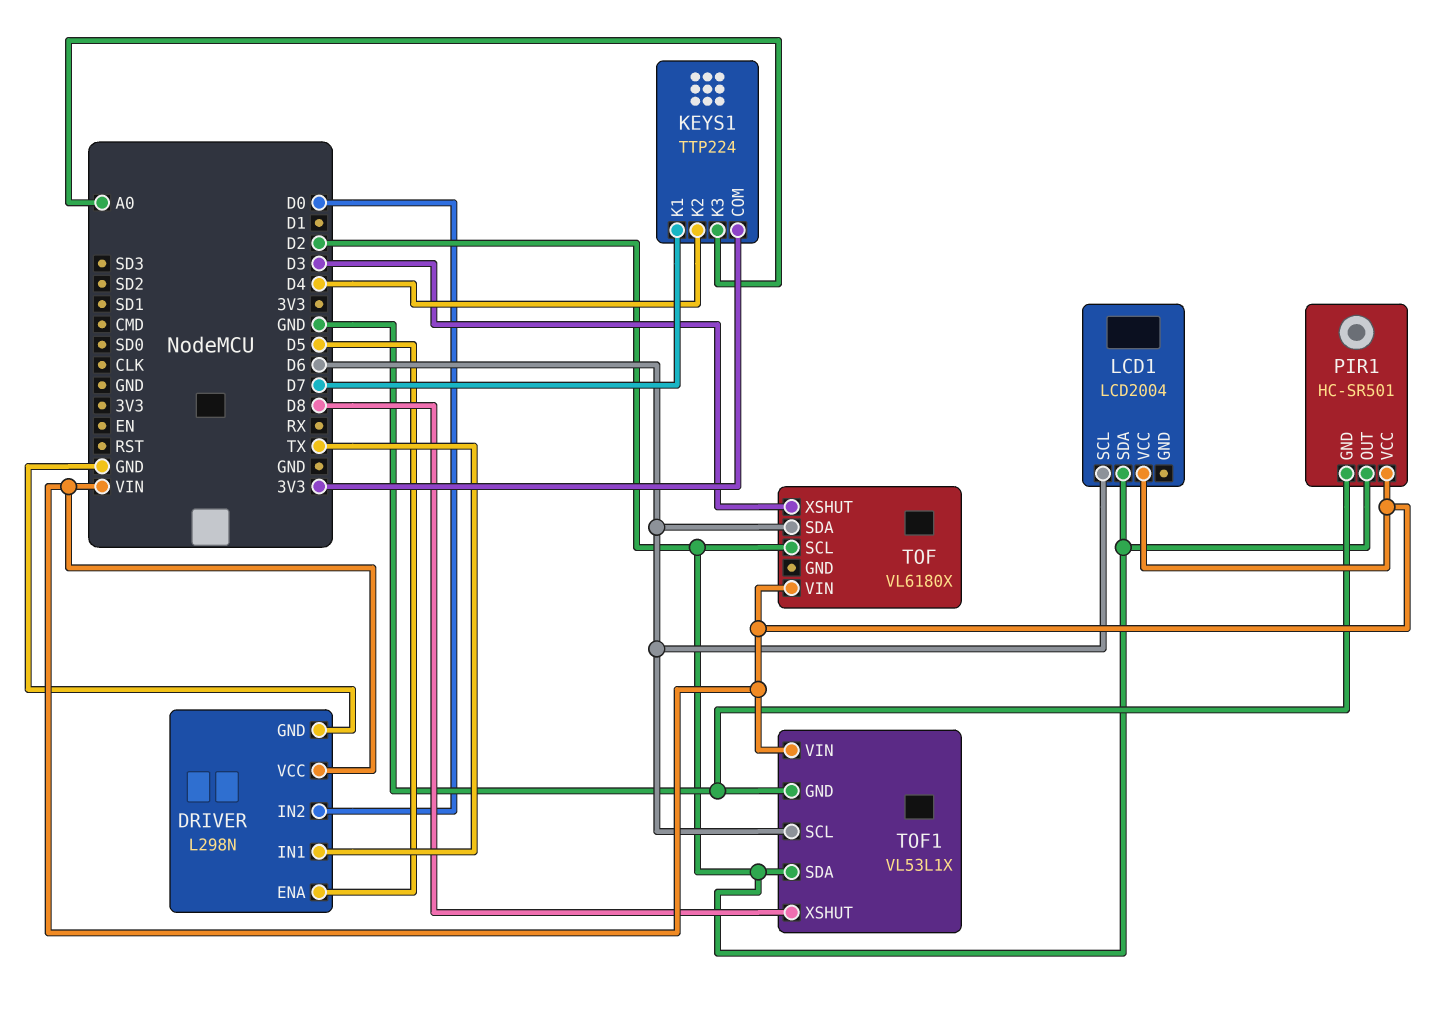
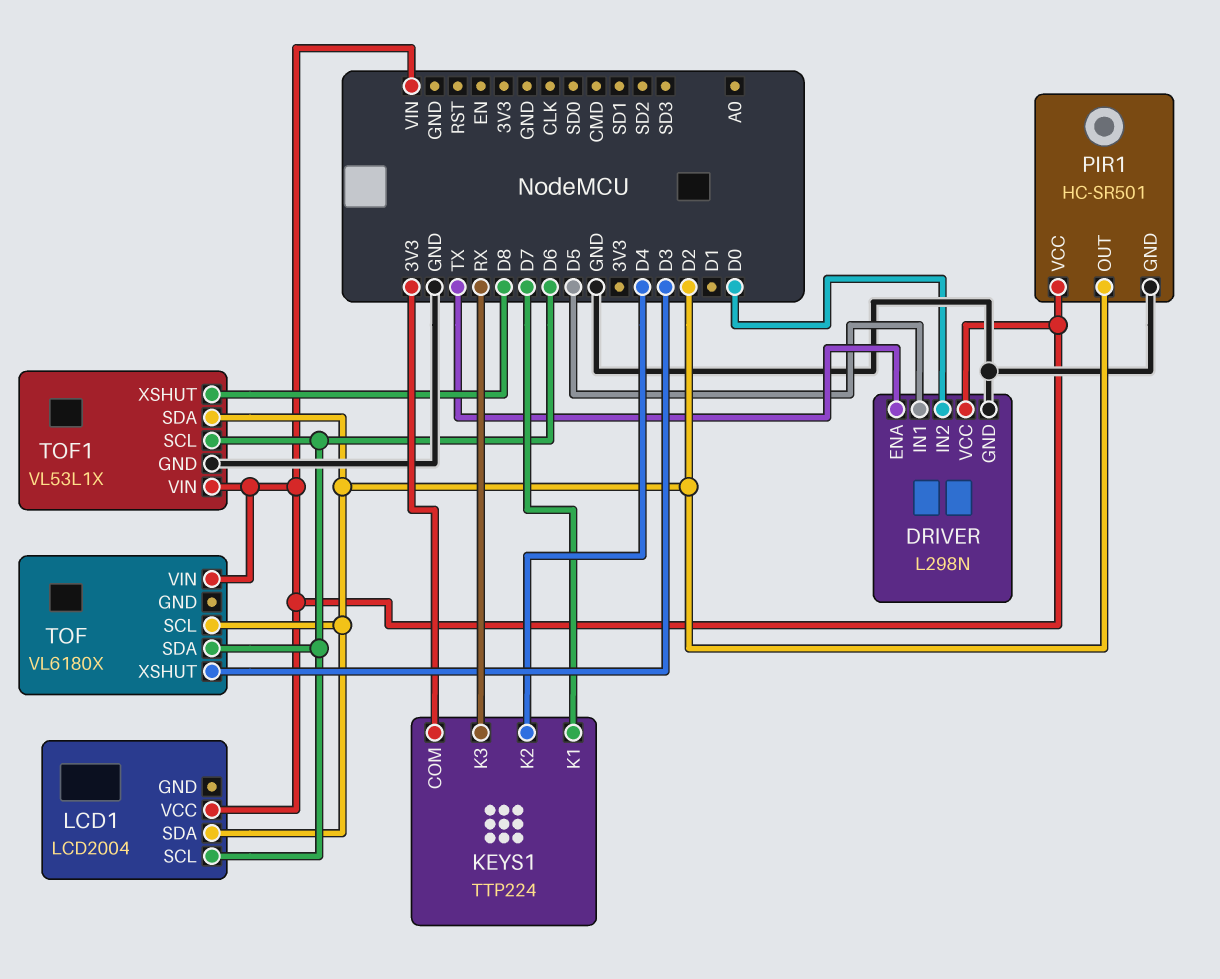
DRIVER pin ENA: D5 -> TX
DRIVER pin IN1: TX -> D5
KEYS1 pin K3: A0 -> RX

